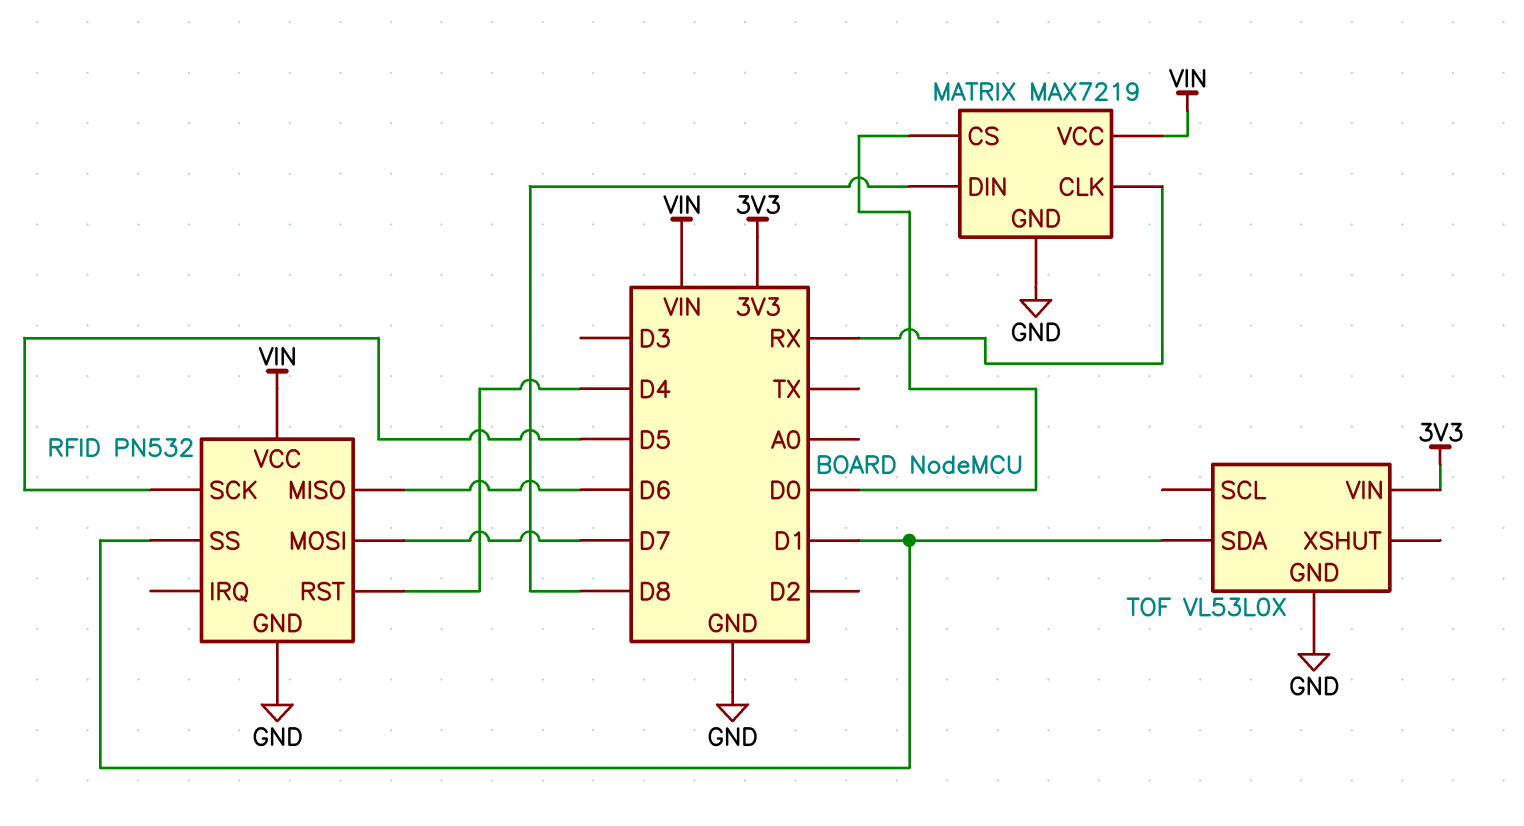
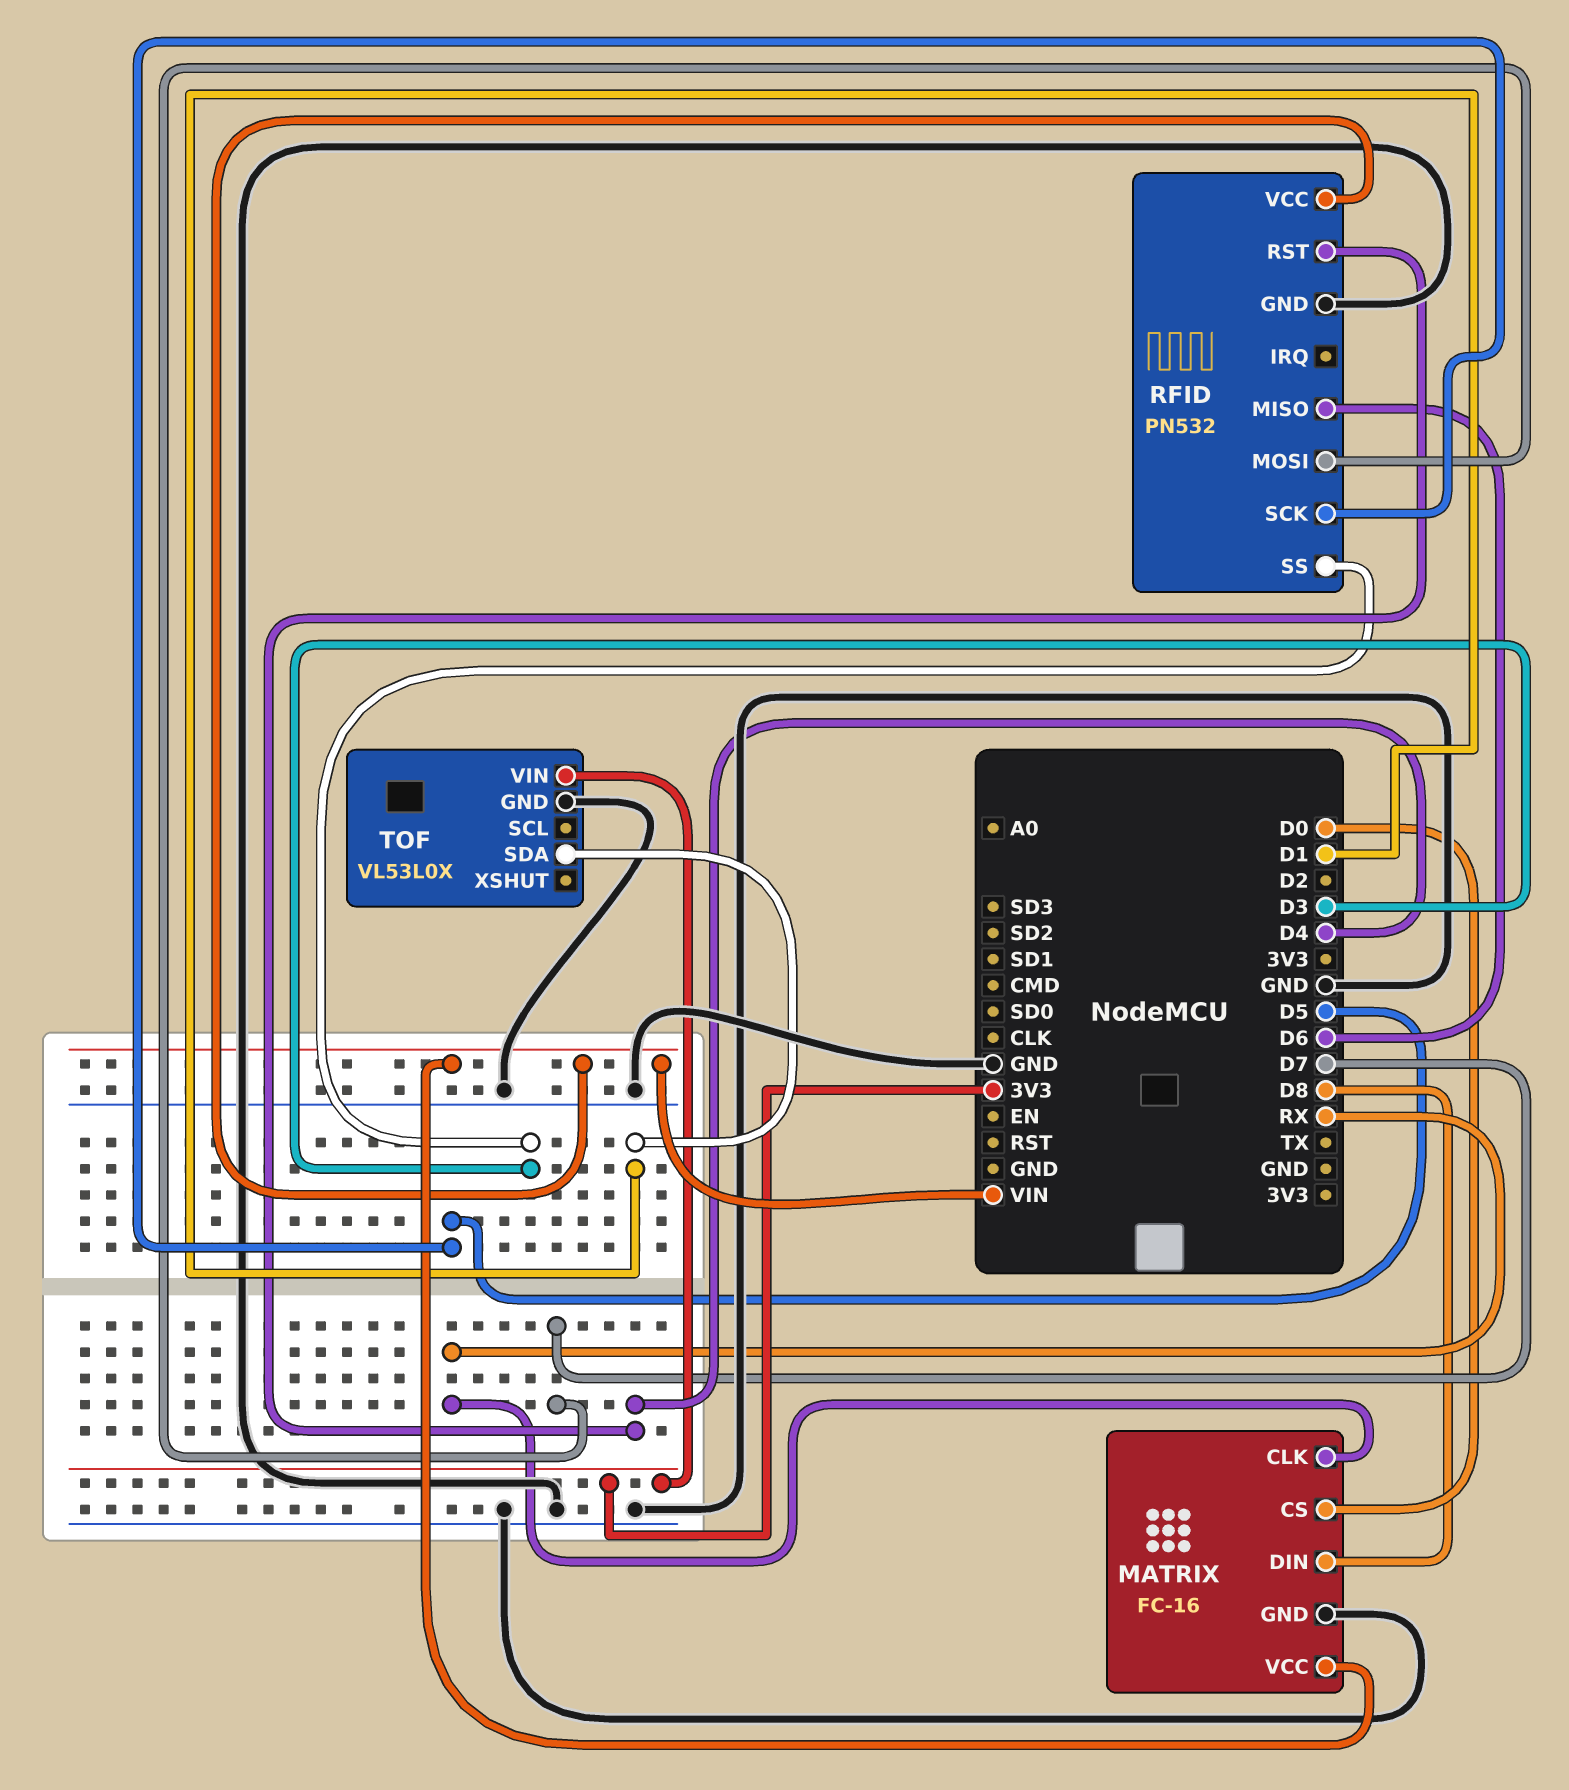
MATRIX: MAX7219 -> FC-16
RFID pin SS: D1 -> D3

